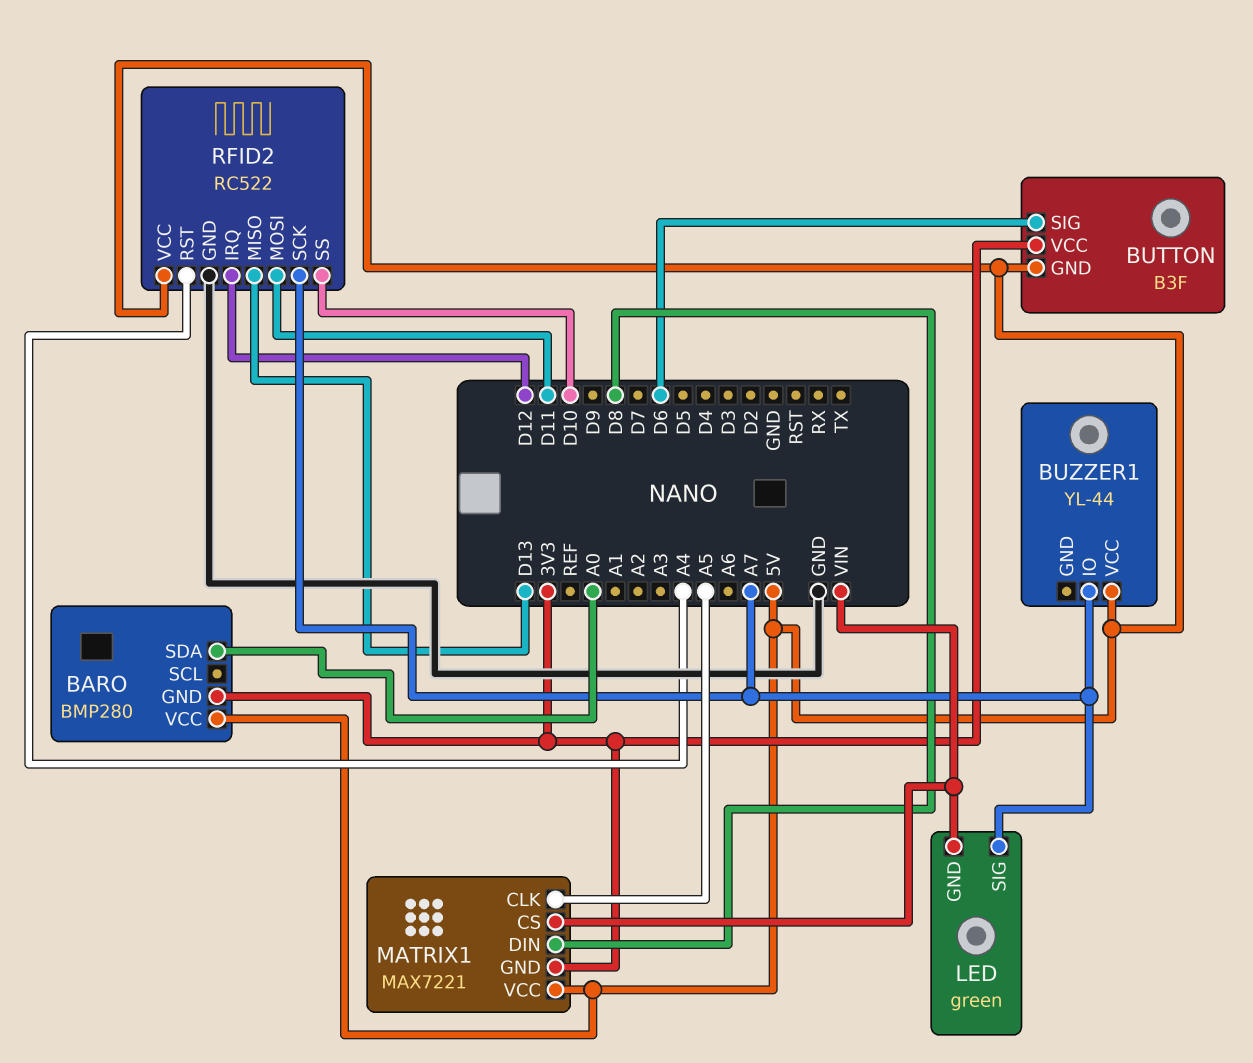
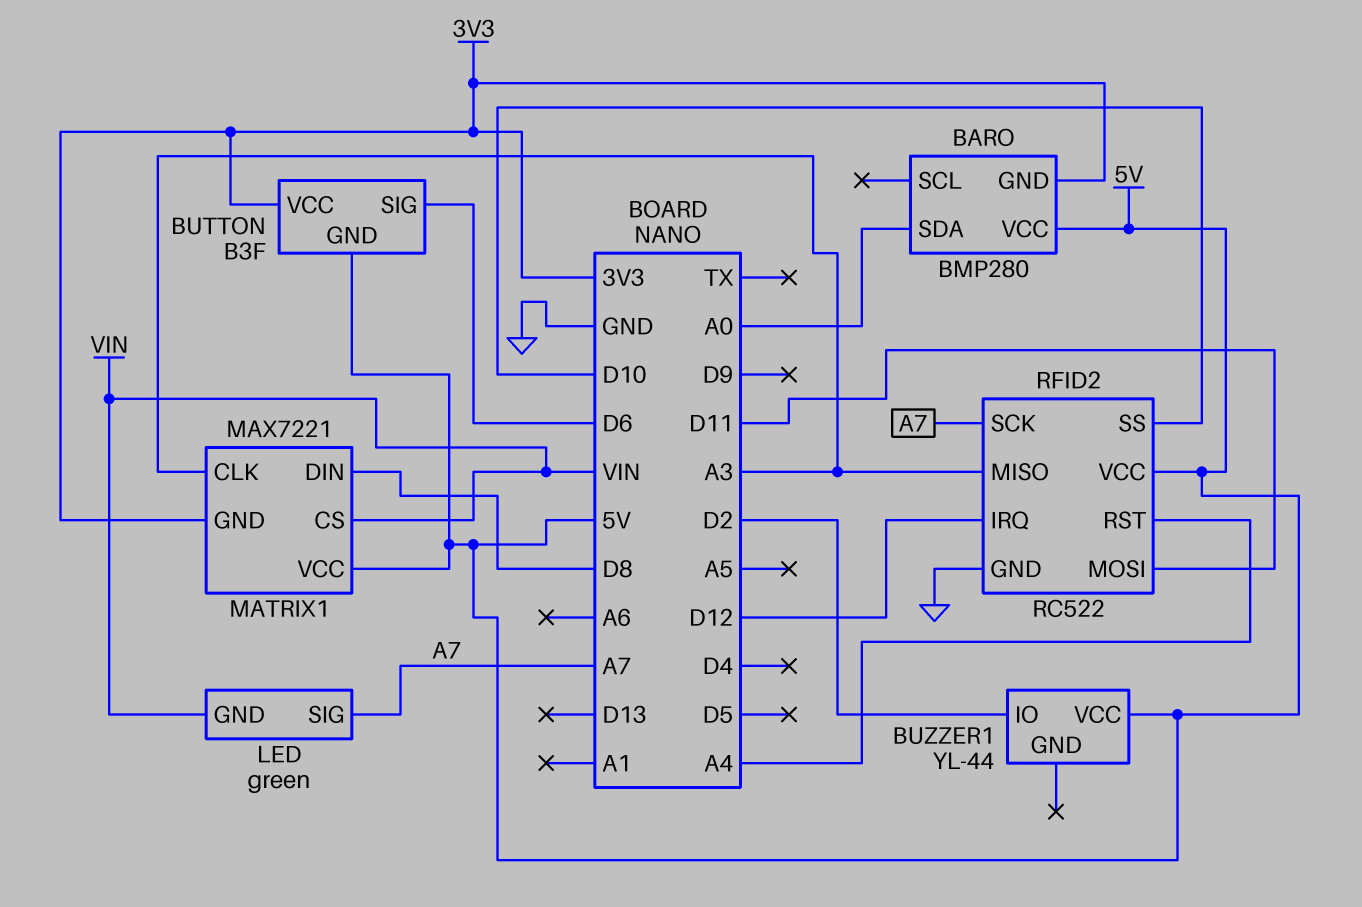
BUZZER1 pin IO: A7 -> D2
MATRIX1 pin CLK: A5 -> A3
RFID2 pin MISO: D13 -> A3

